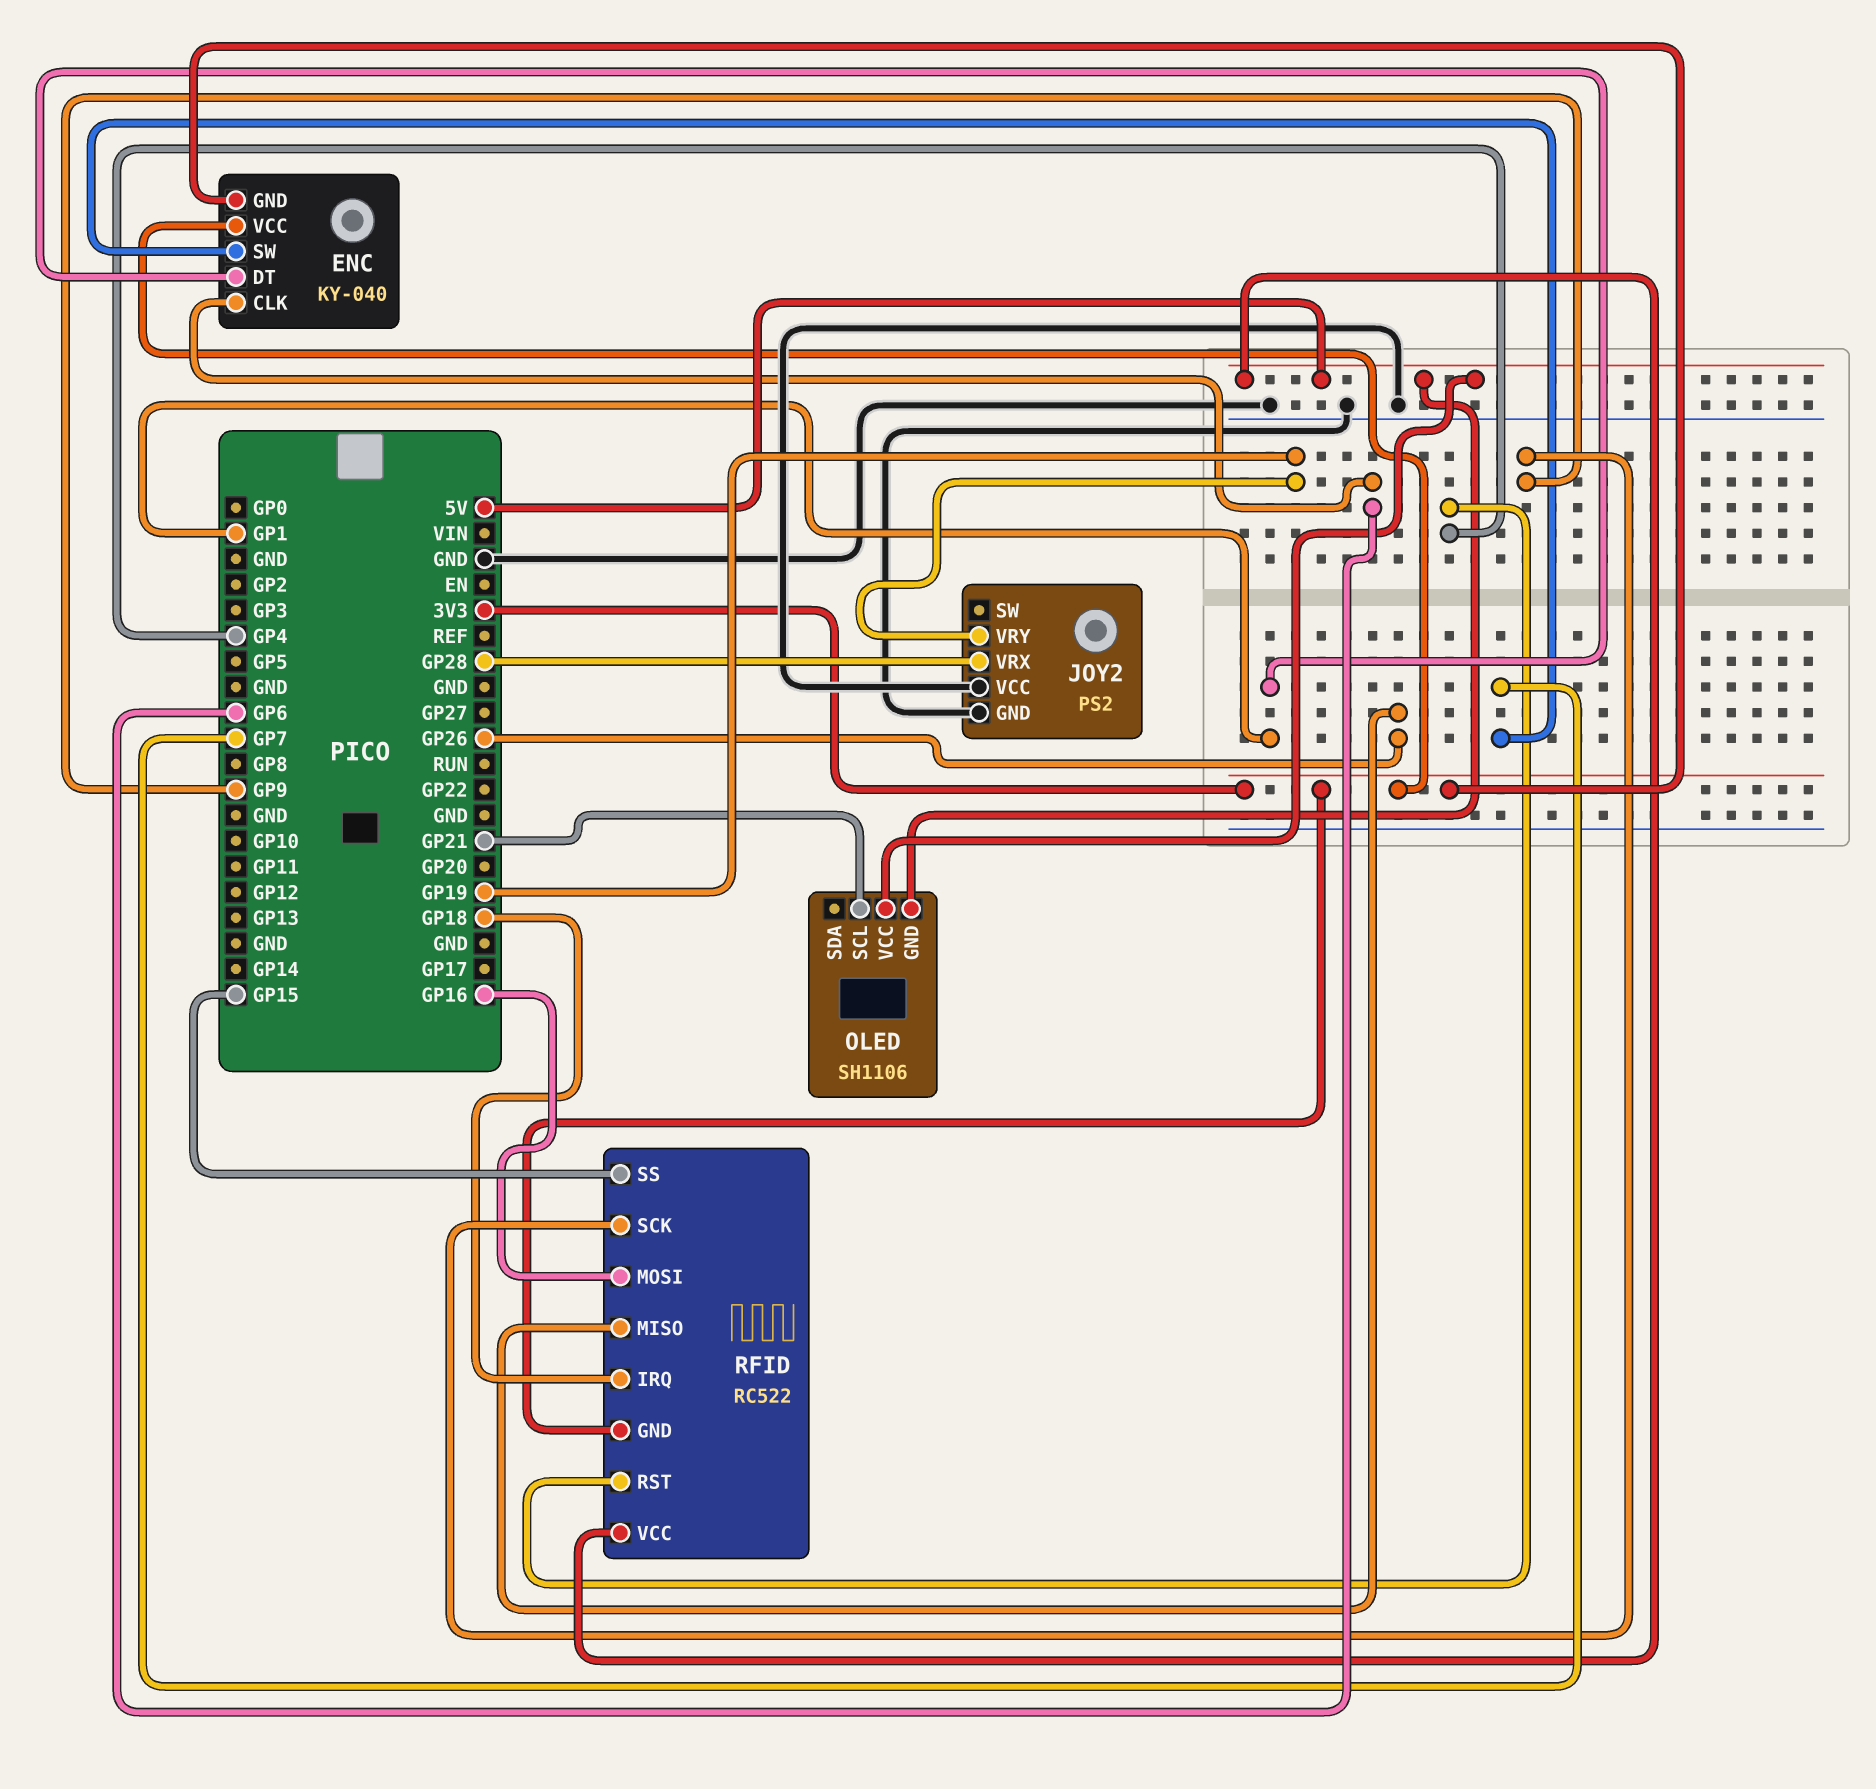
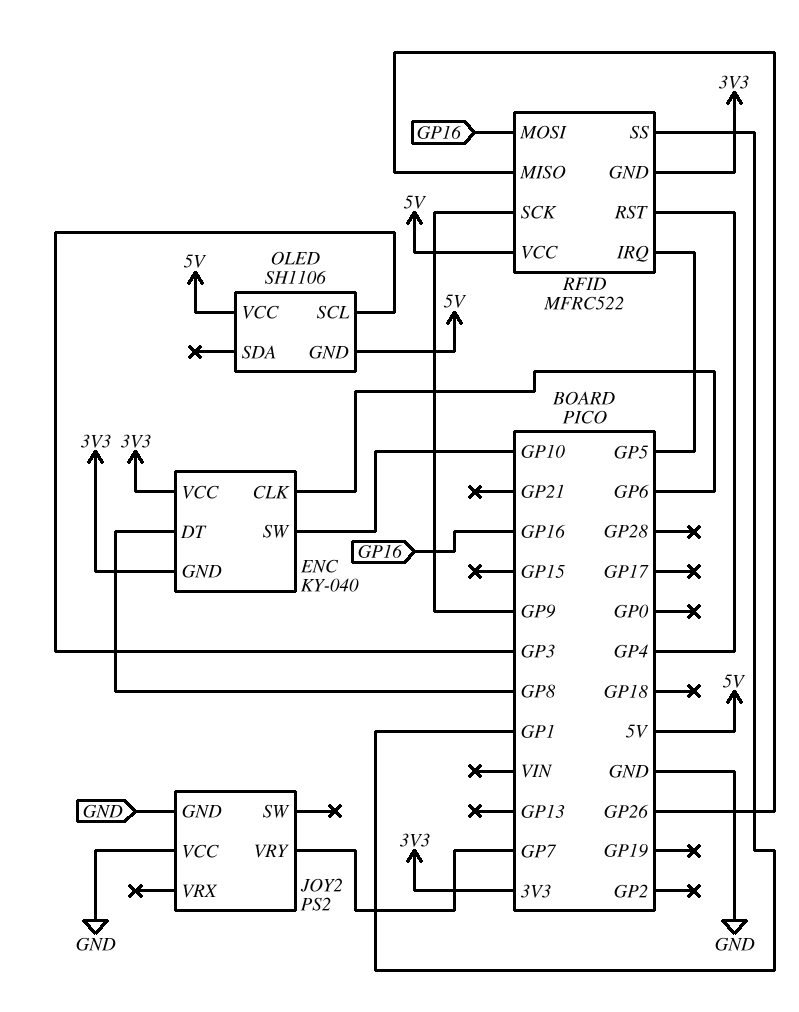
ENC pin DT: GP1 -> GP8
ENC pin SW: GP7 -> GP10
JOY2 pin VRX: GP28 -> none
JOY2 pin VRY: GP19 -> GP7
OLED pin SCL: GP21 -> GP3
RFID: RC522 -> MFRC522
RFID pin IRQ: GP18 -> GP5
RFID pin SS: GP15 -> GP1

